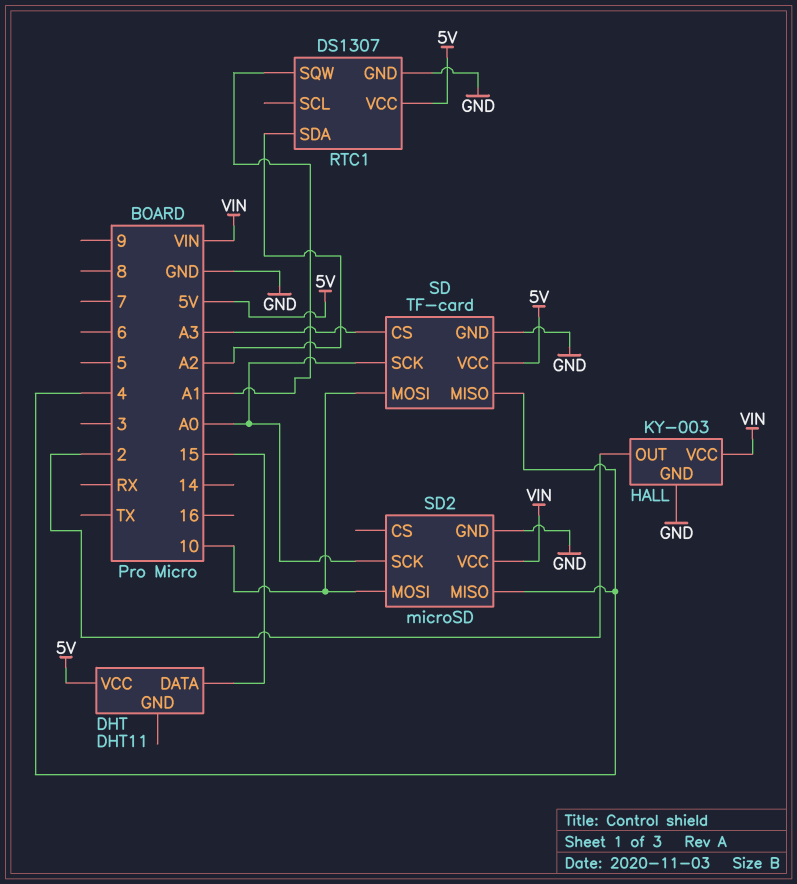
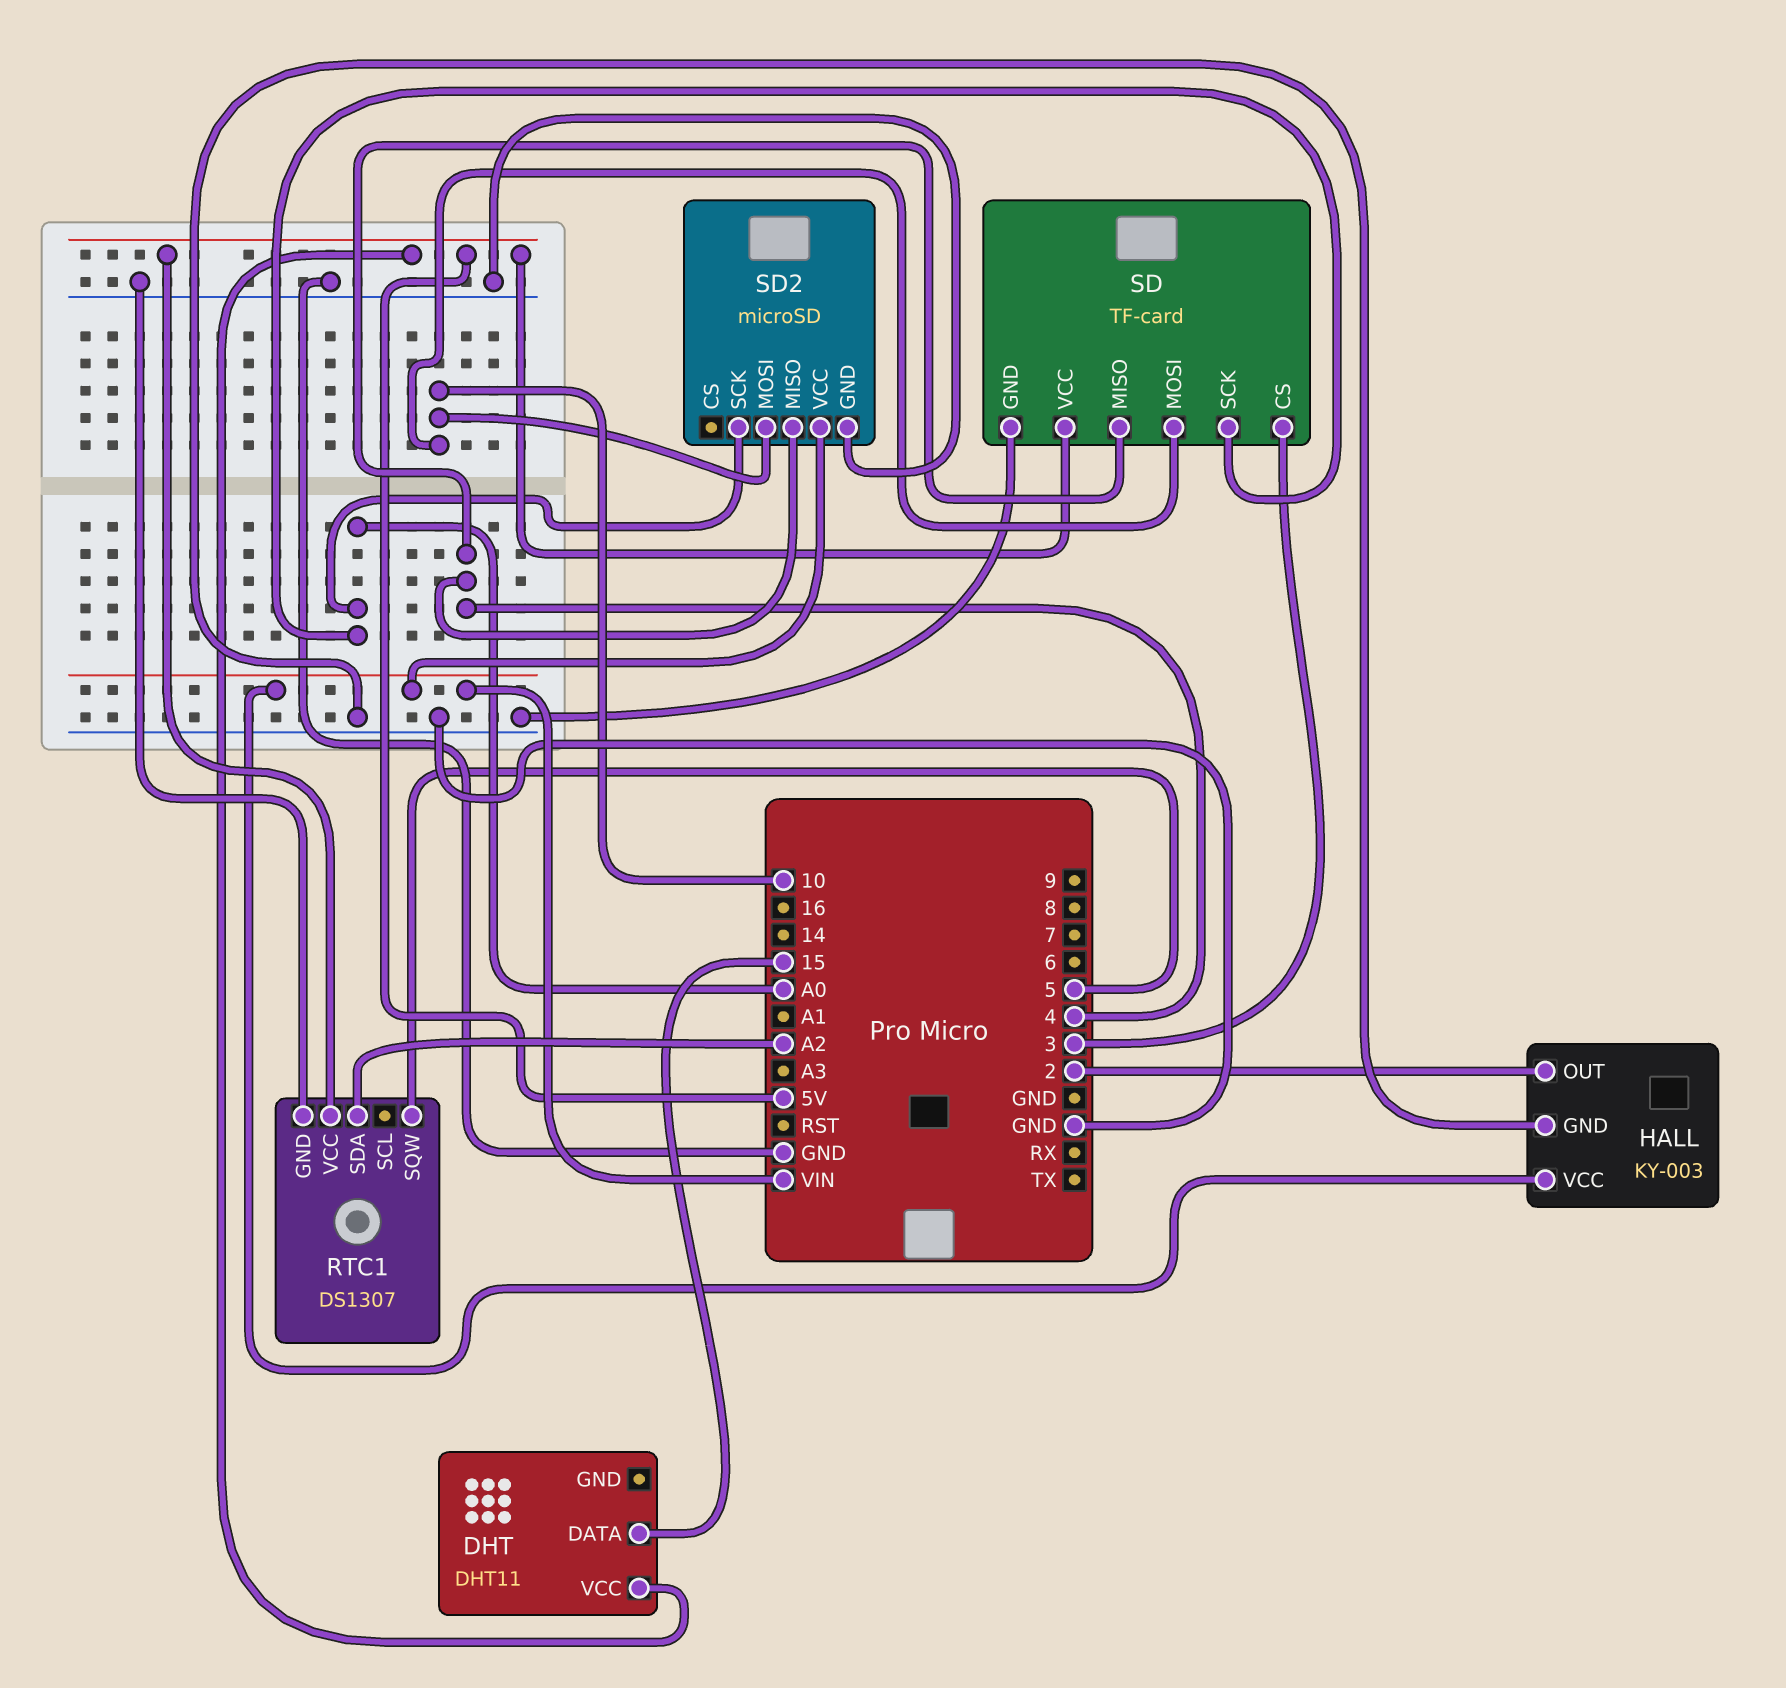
RTC1 pin SQW: A1 -> 5
SD pin CS: A3 -> 3

